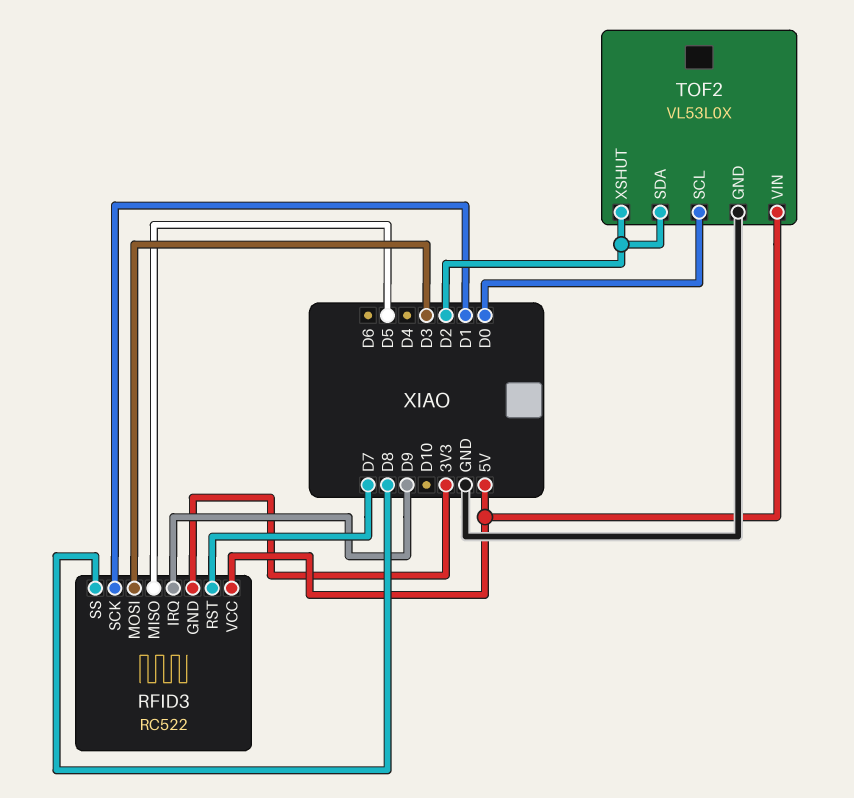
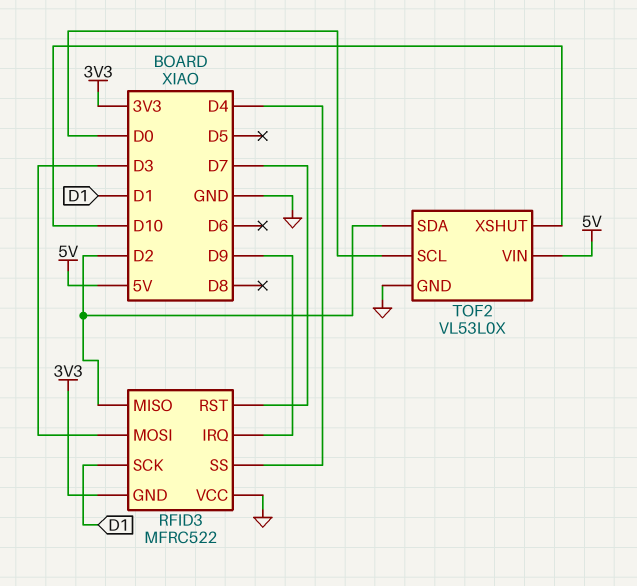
RFID3: RC522 -> MFRC522
RFID3 pin MISO: D5 -> D2
RFID3 pin SS: D8 -> D4
RFID3 pin VCC: 5V -> GND
TOF2 pin XSHUT: D2 -> D10

